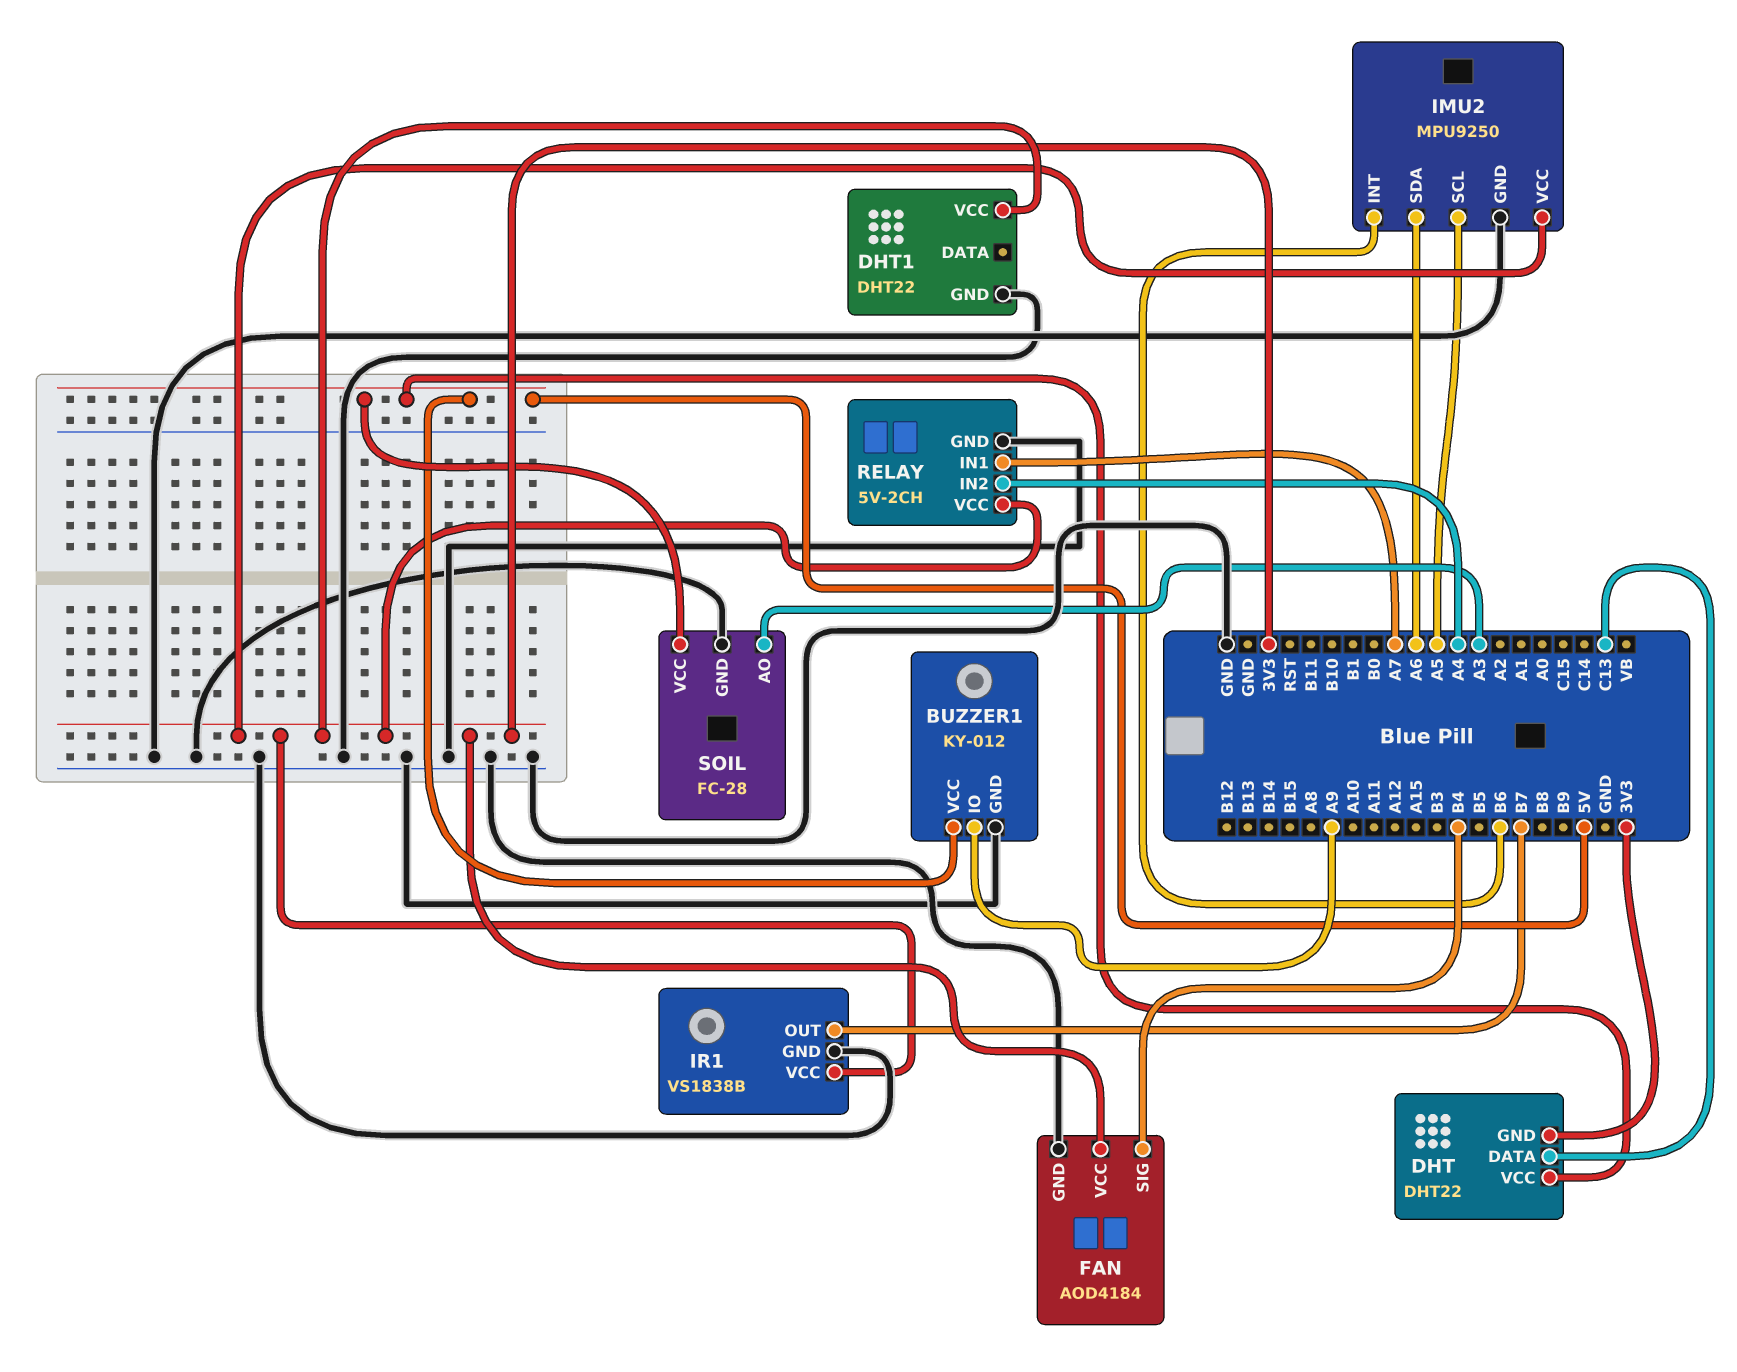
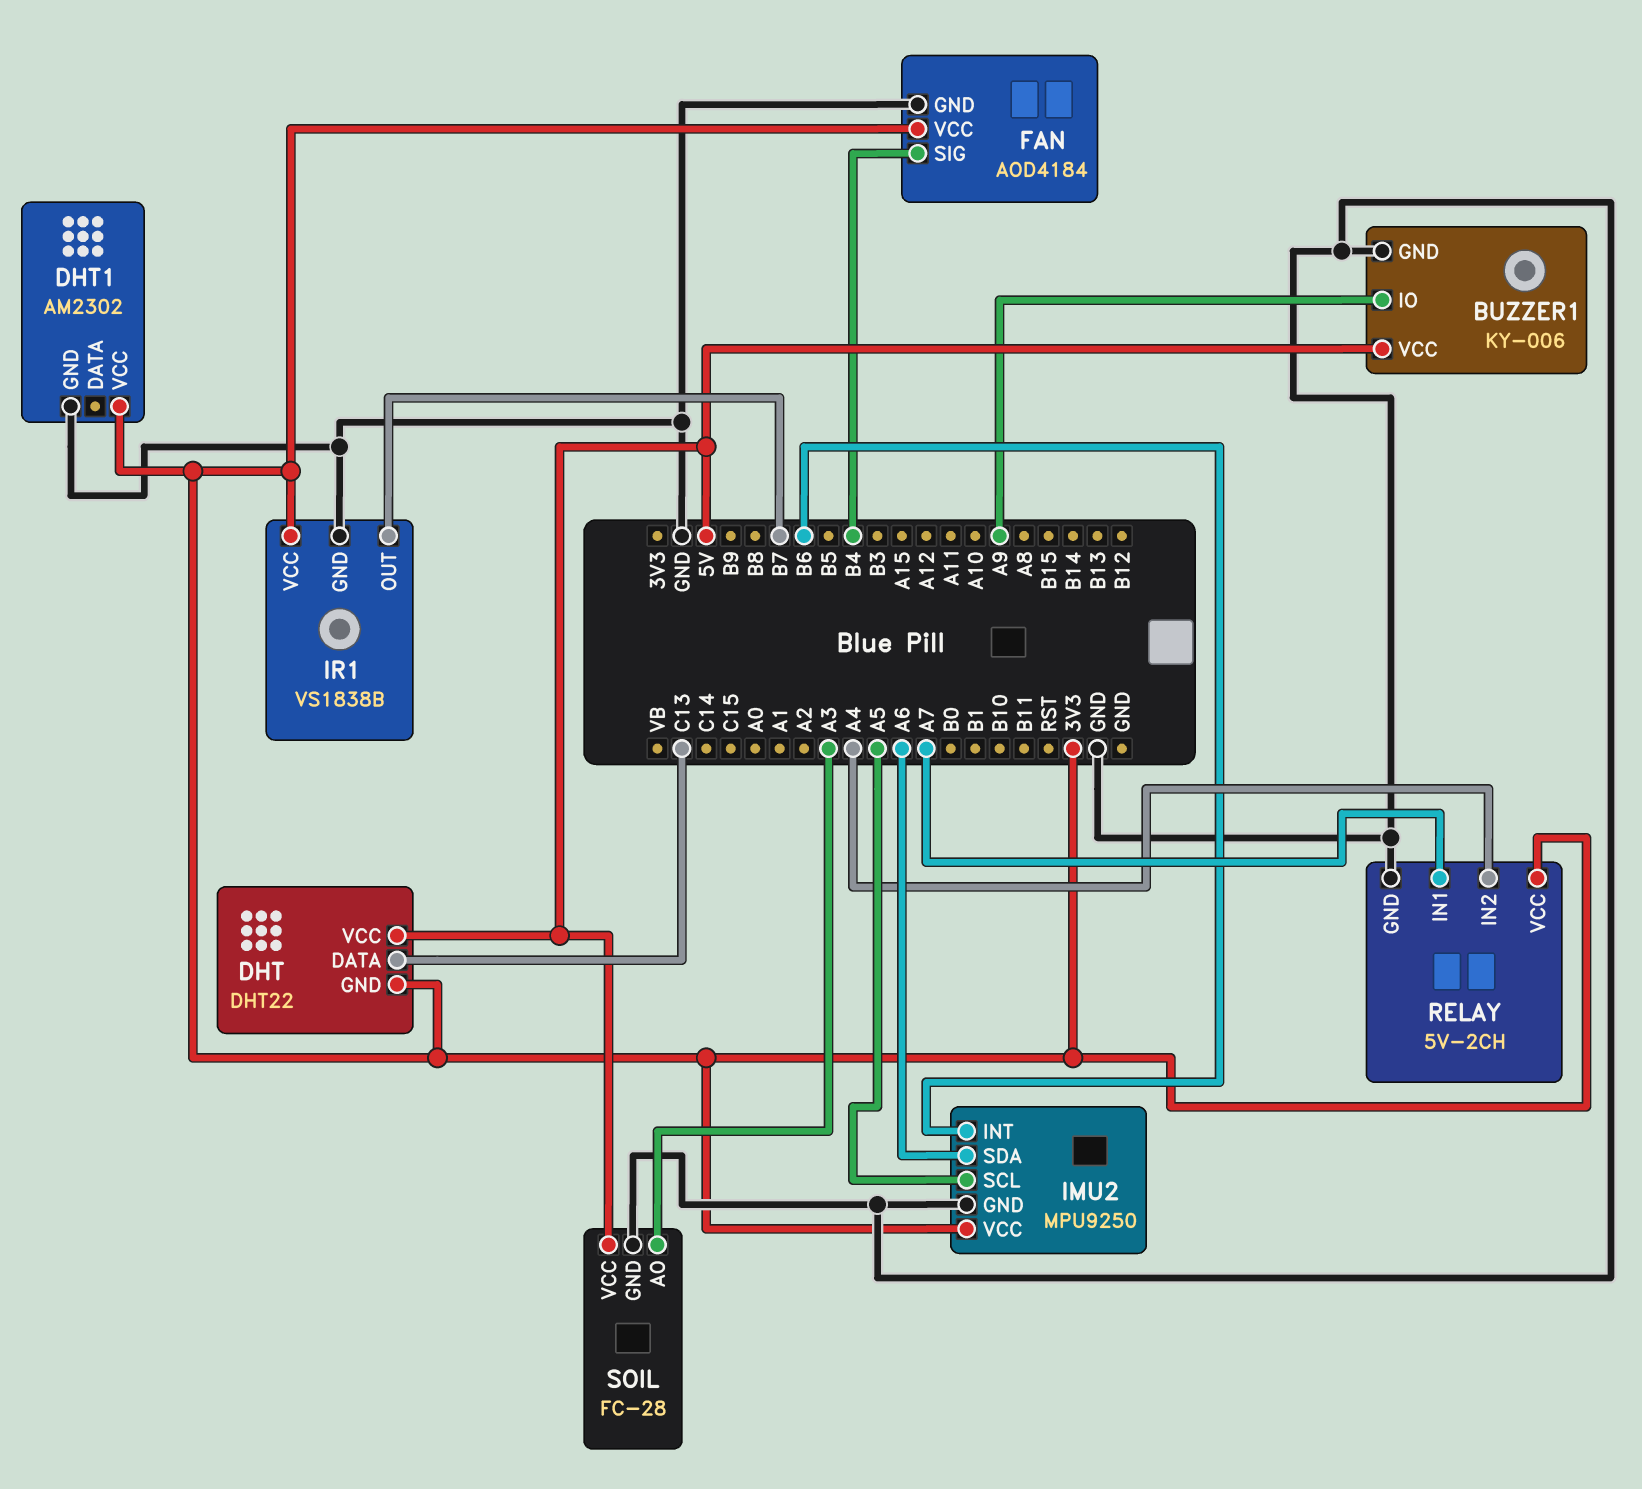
BUZZER1: KY-012 -> KY-006
DHT1: DHT22 -> AM2302

